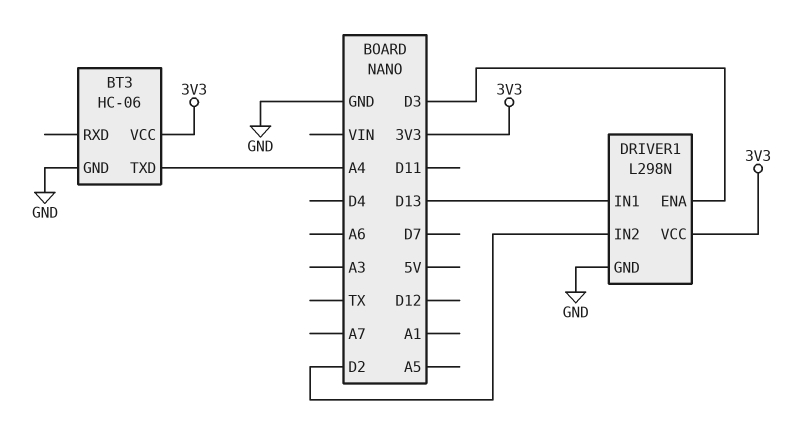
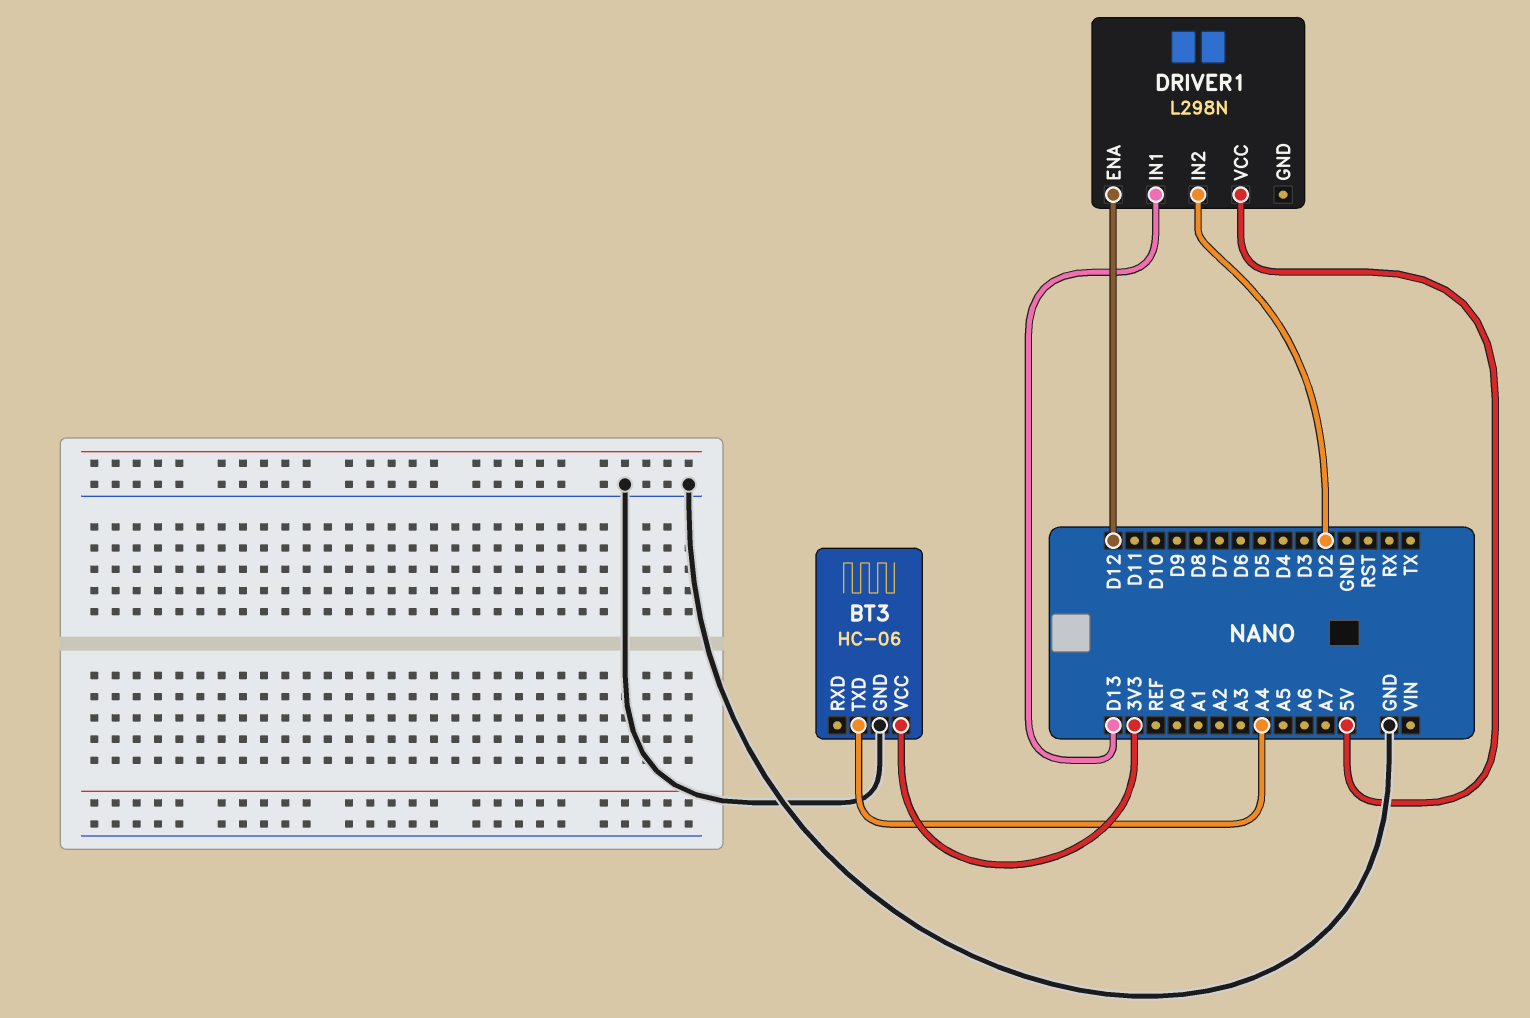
DRIVER1 pin ENA: D3 -> D12
DRIVER1 pin GND: GND -> none
DRIVER1 pin VCC: 3V3 -> 5V

